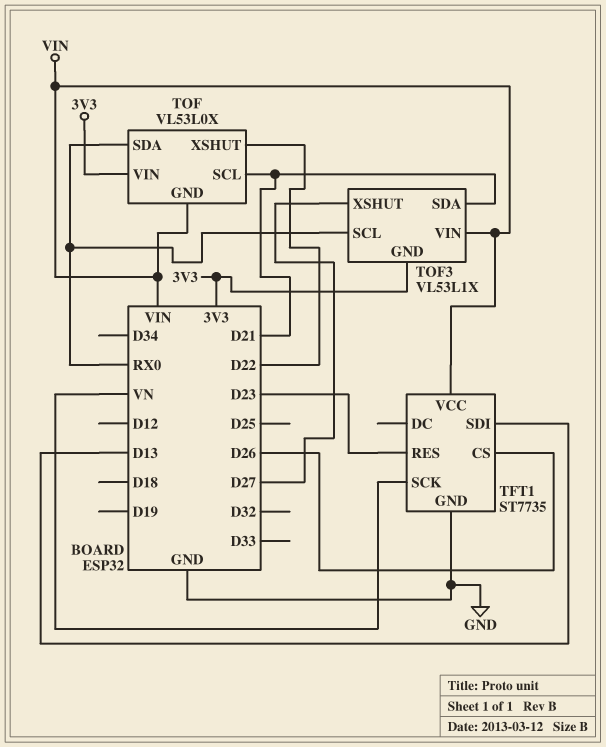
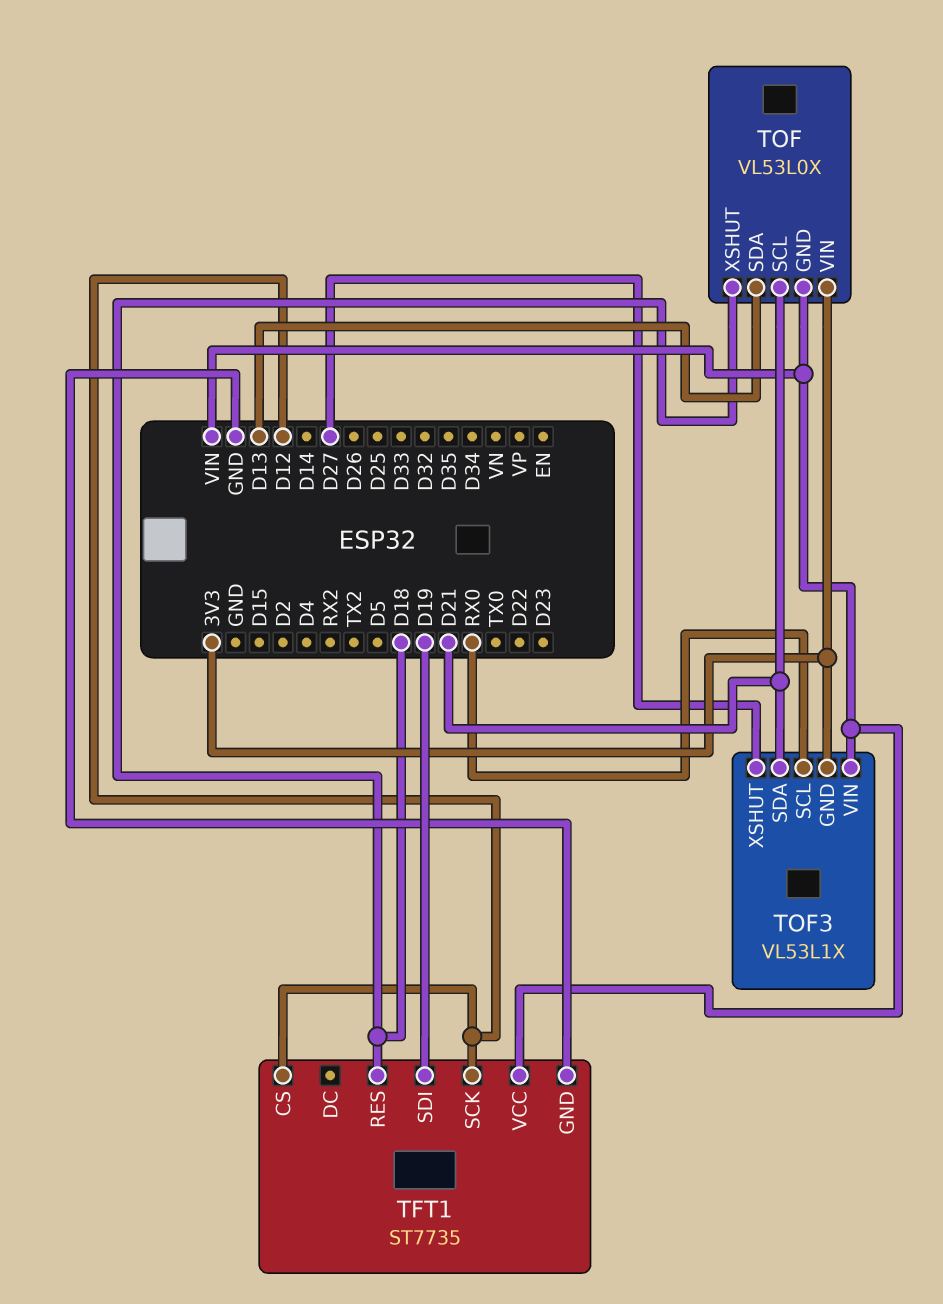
TFT1 pin CS: D26 -> D12
TFT1 pin RES: D23 -> D18
TFT1 pin SCK: VN -> D12
TFT1 pin SDI: D13 -> D19
TOF pin SDA: RX0 -> D13
TOF pin XSHUT: D22 -> D18

